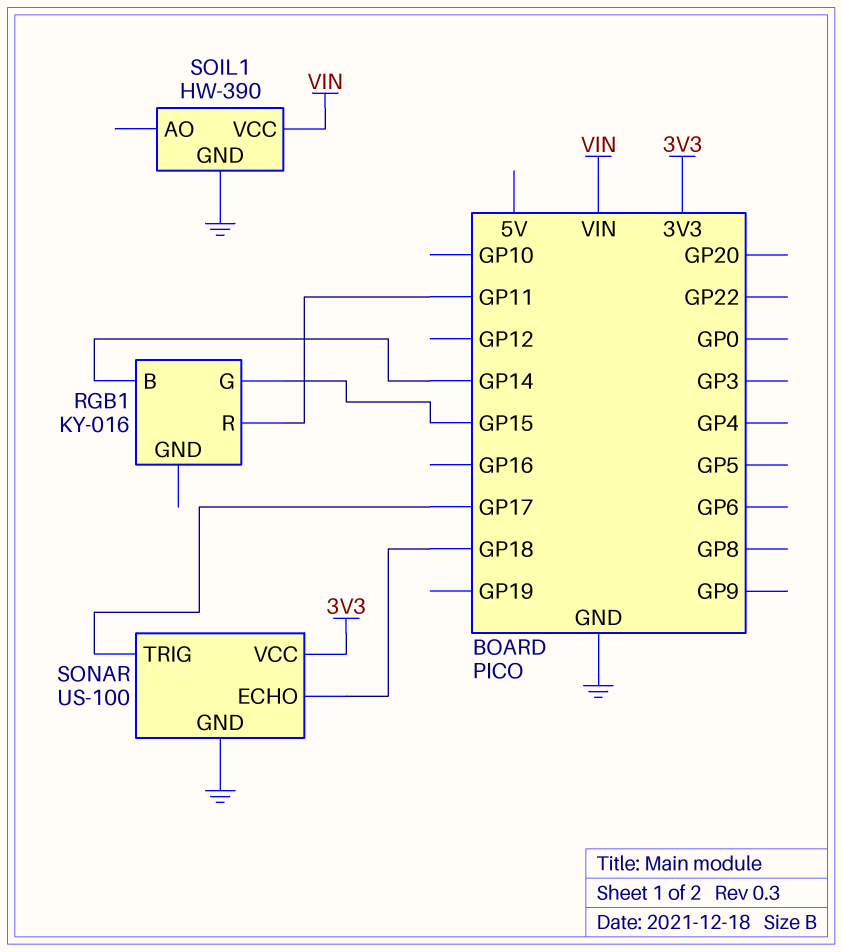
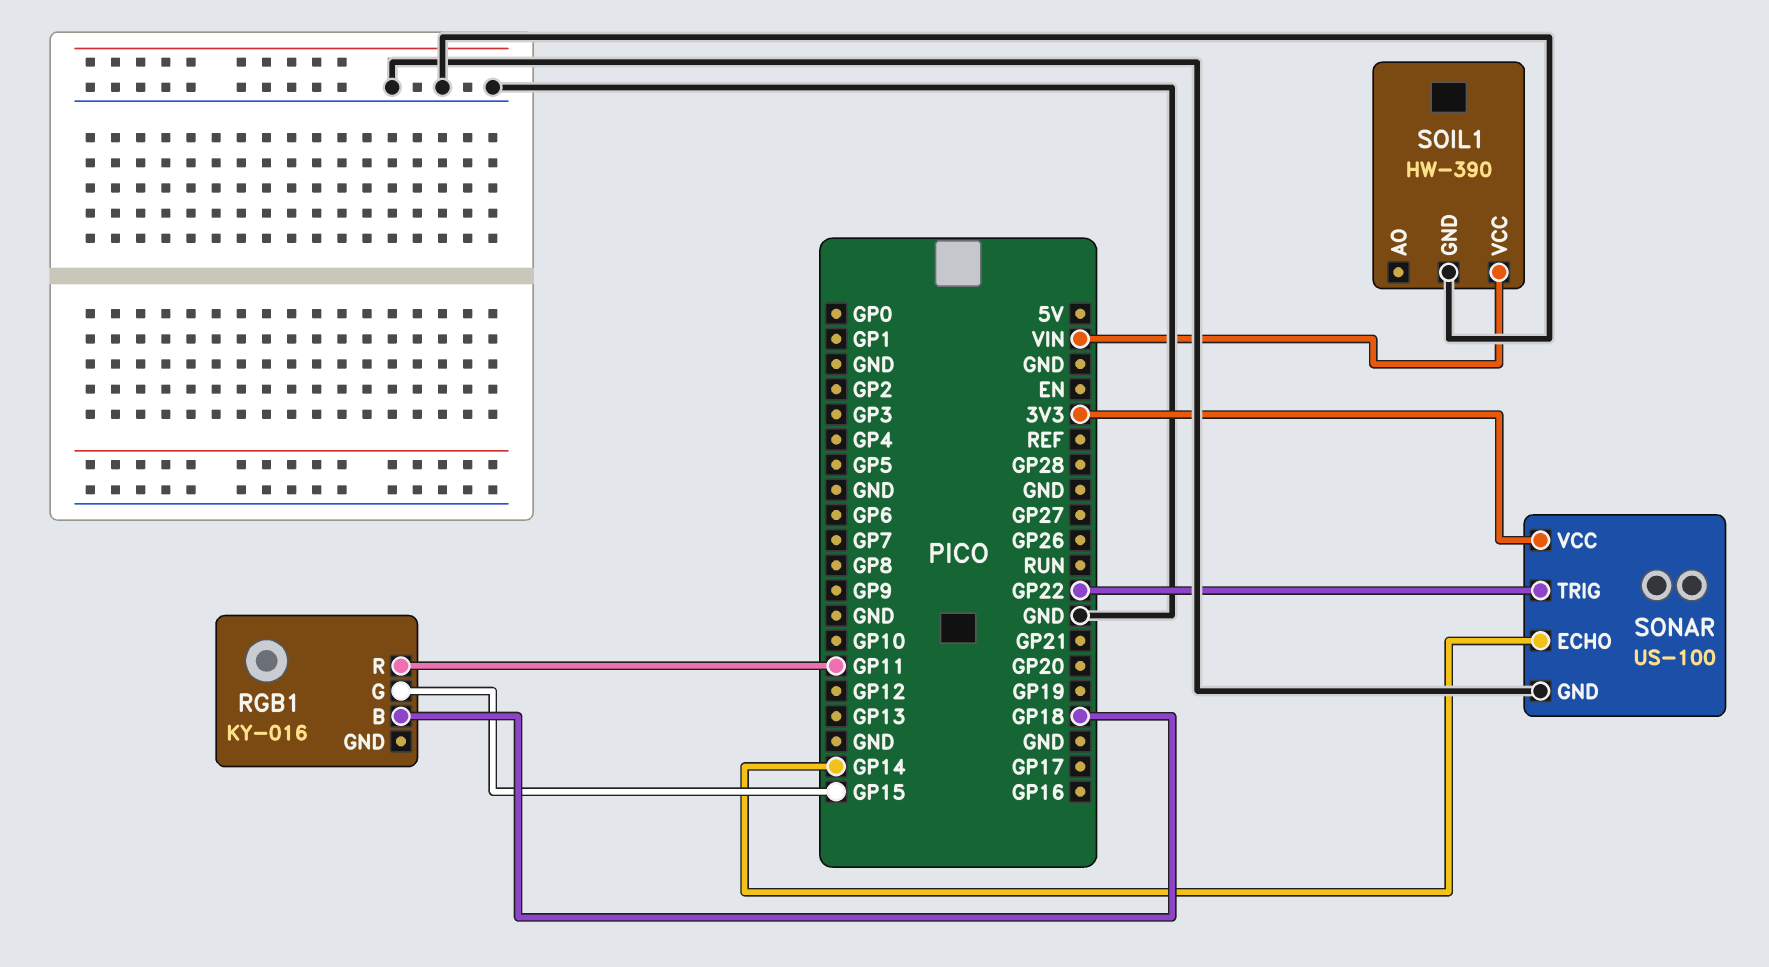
RGB1 pin B: GP14 -> GP18
SONAR pin ECHO: GP18 -> GP14
SONAR pin TRIG: GP17 -> GP22

